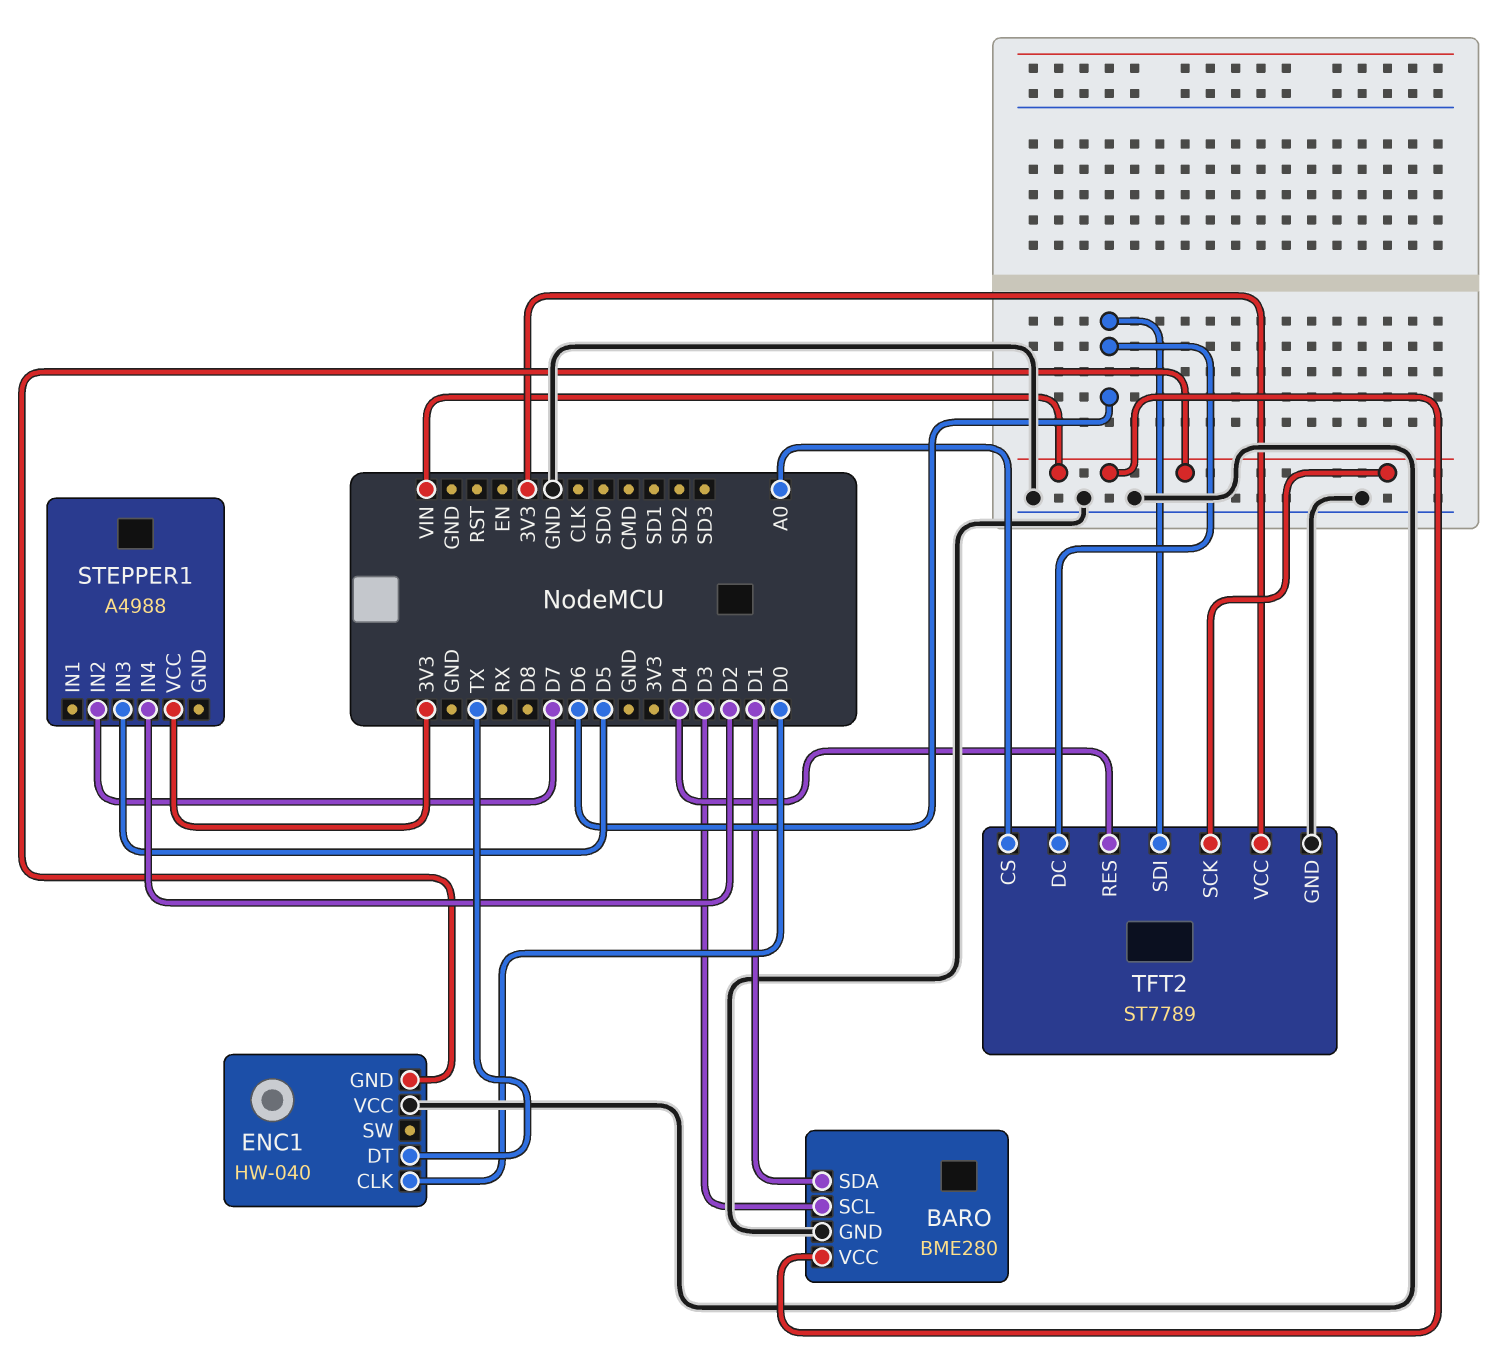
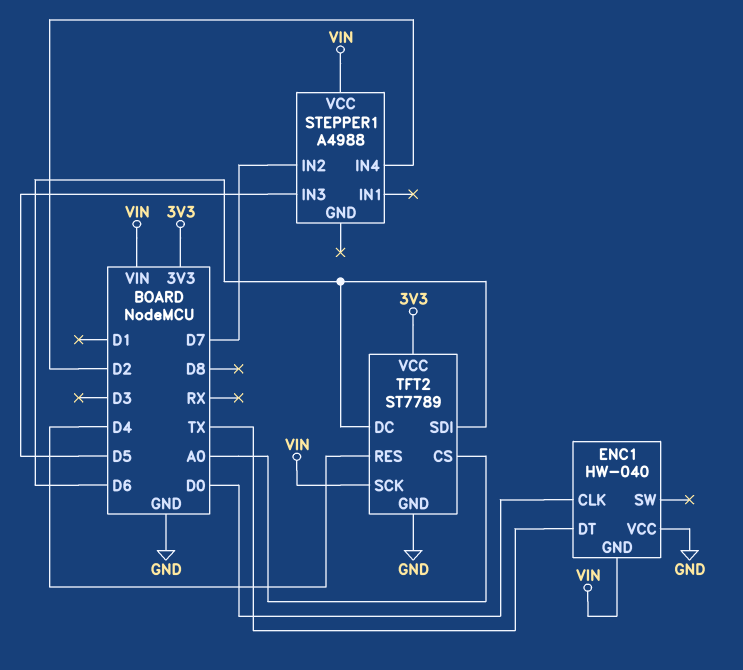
BARO: BME280 -> none
BARO pin GND: GND -> none
BARO pin SCL: D3 -> none
BARO pin SDA: D1 -> none
BARO pin VCC: VIN -> none
STEPPER1 pin VCC: 3V3 -> VIN

